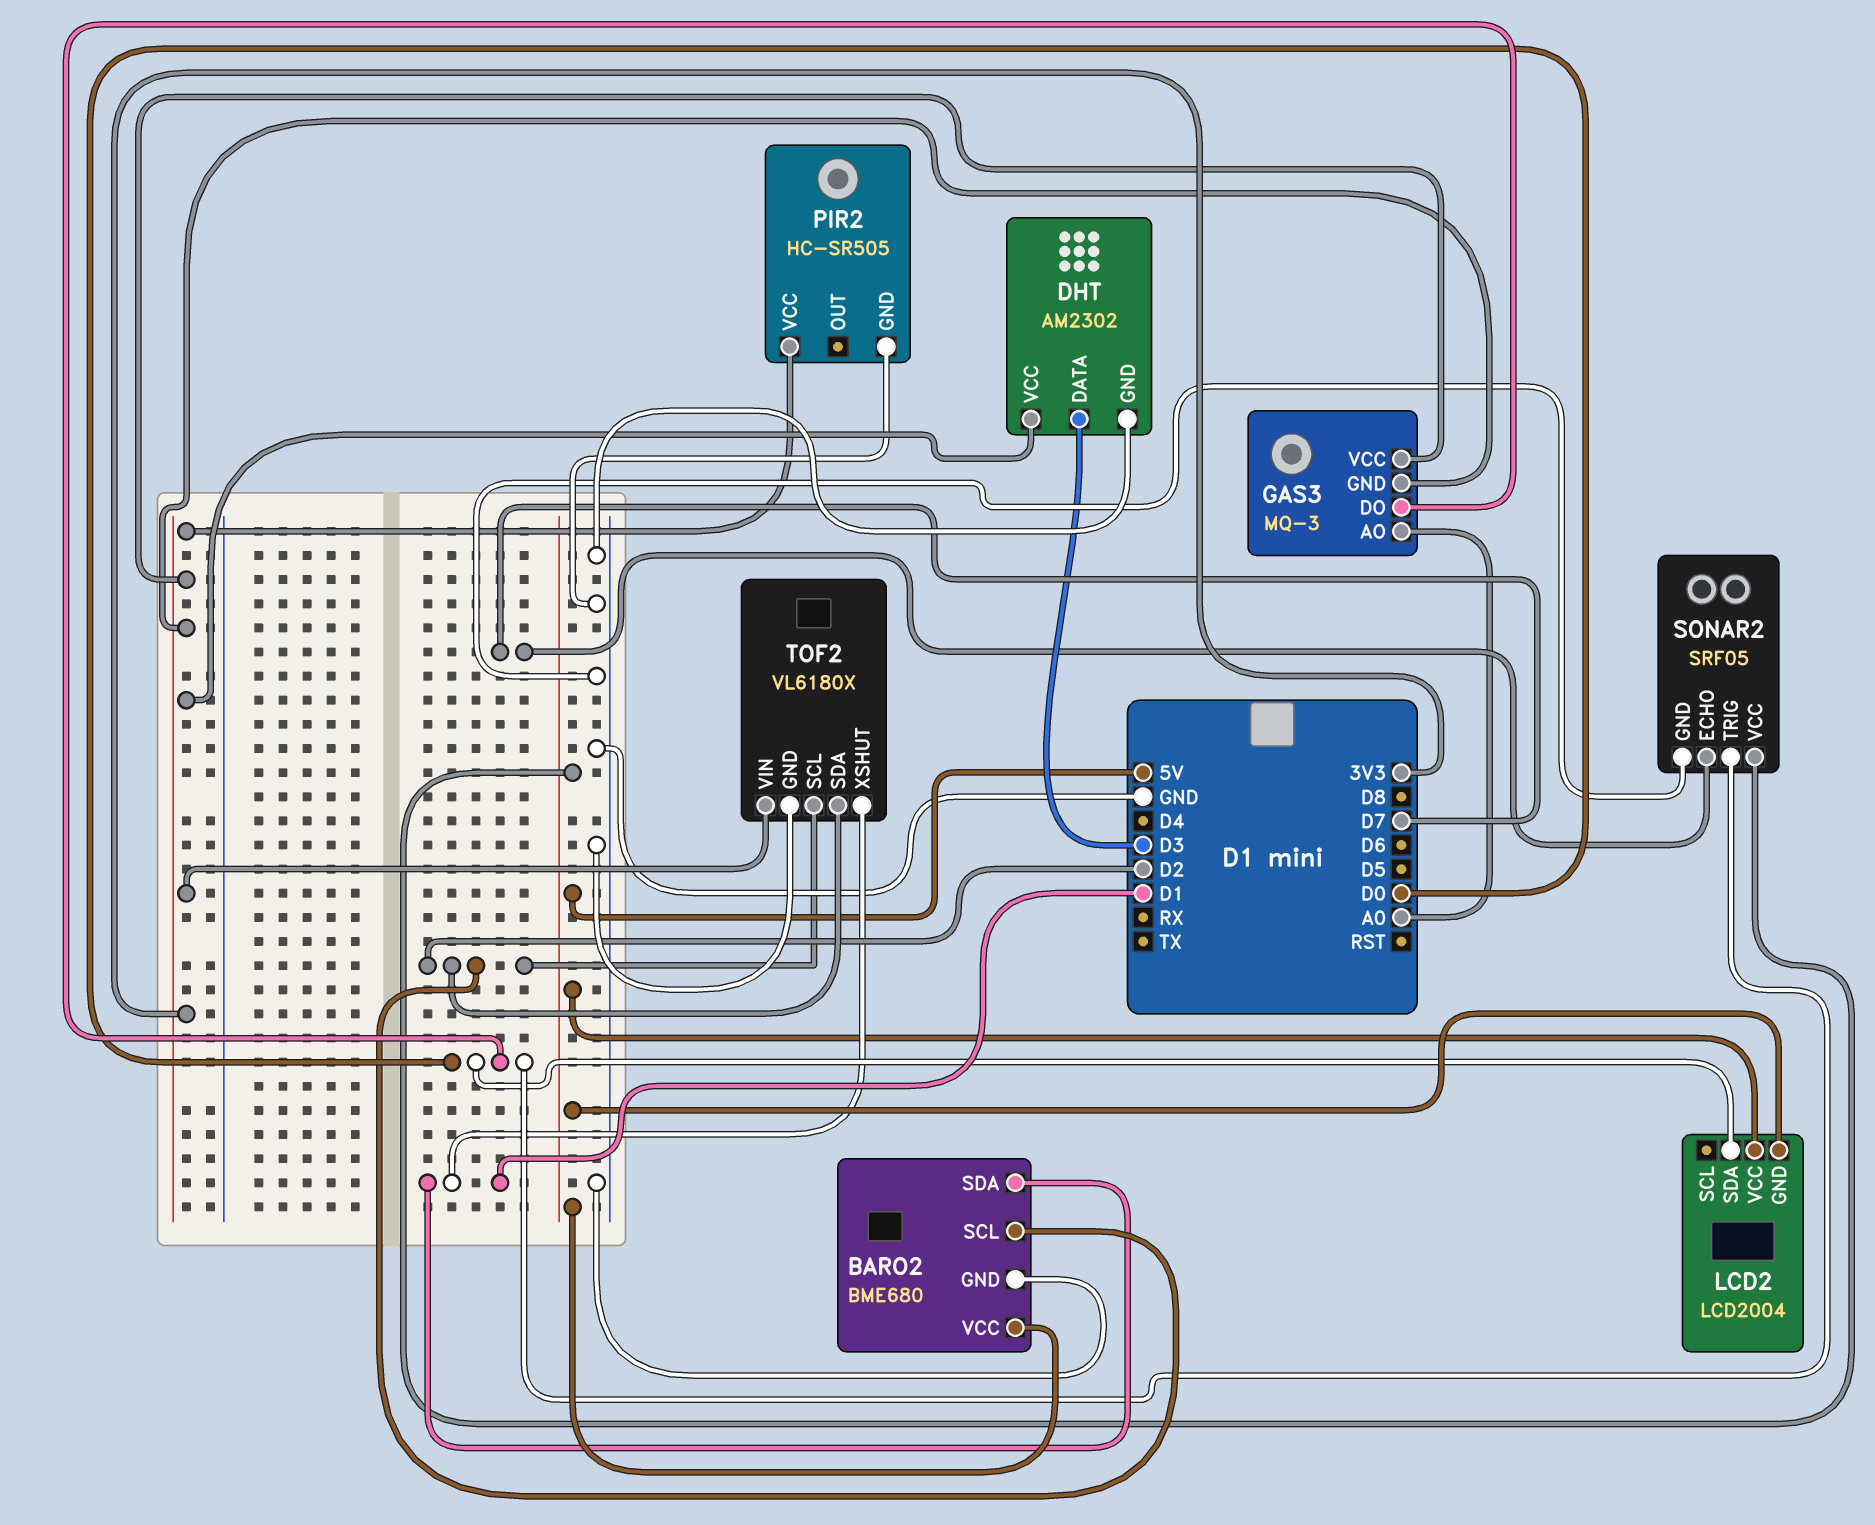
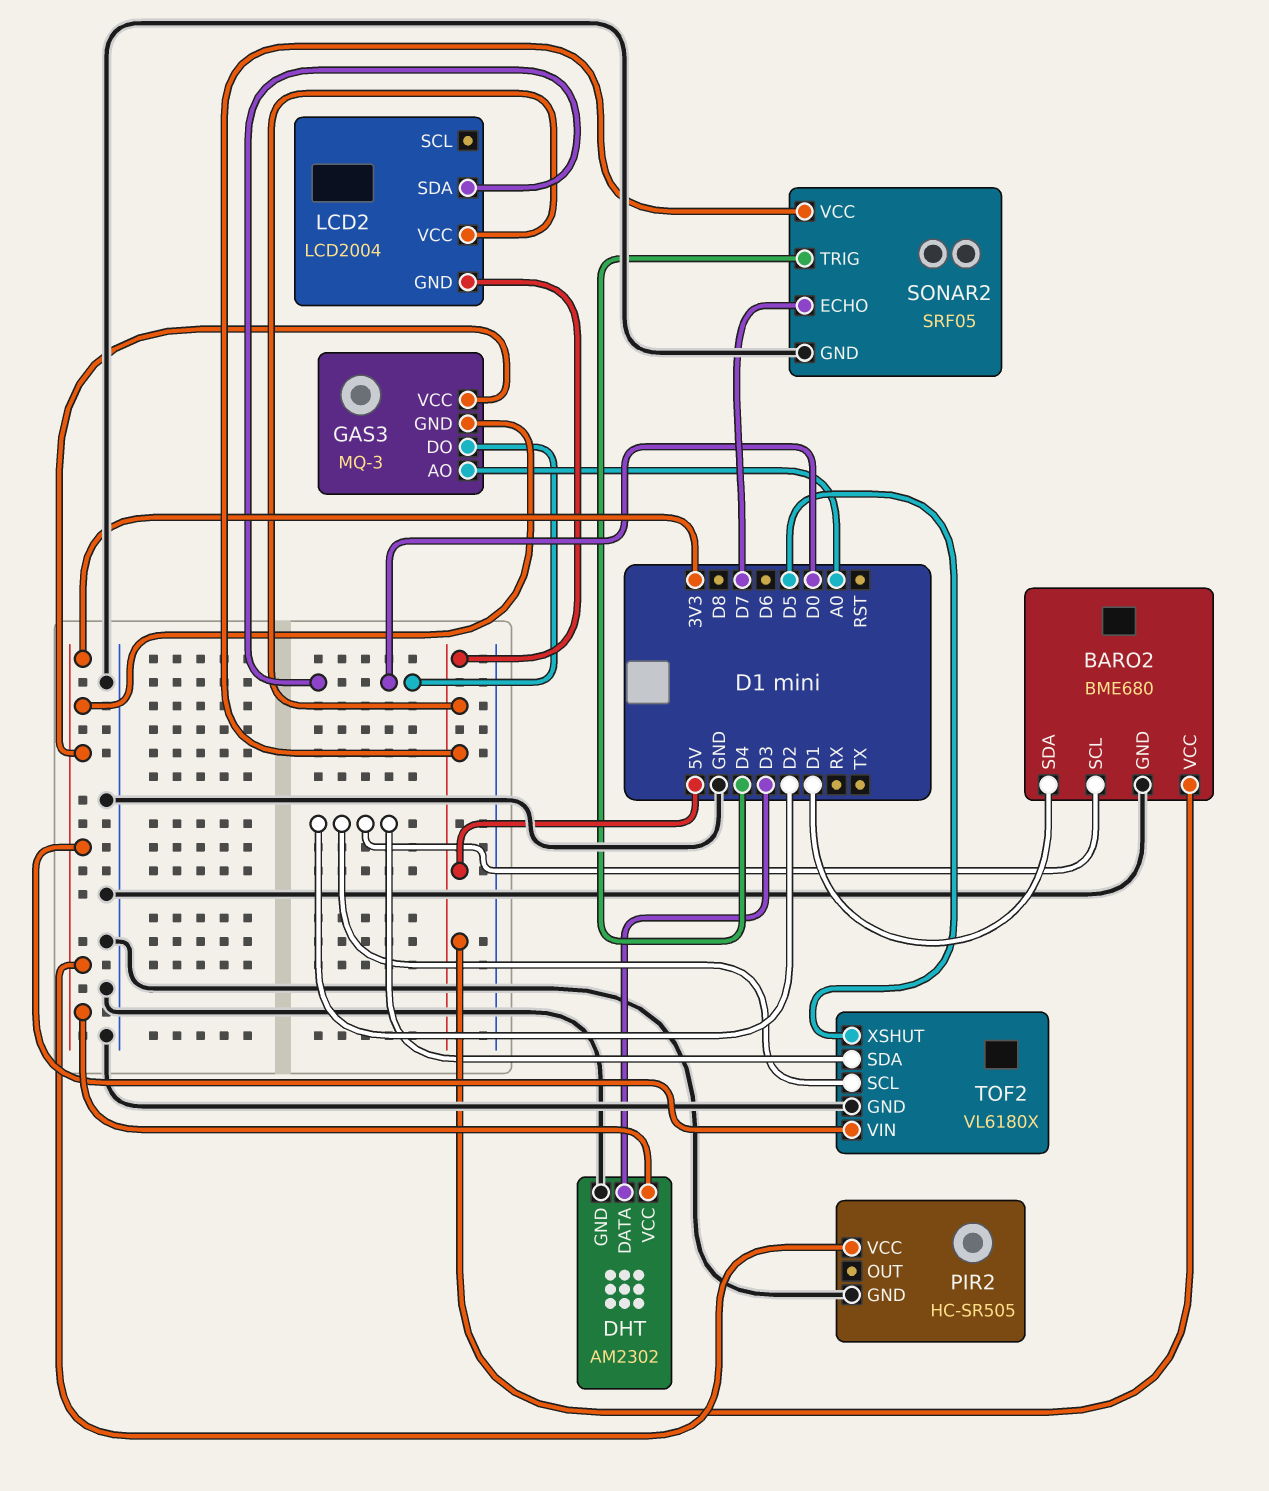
SONAR2 pin TRIG: D0 -> D4
TOF2 pin XSHUT: D1 -> D5

